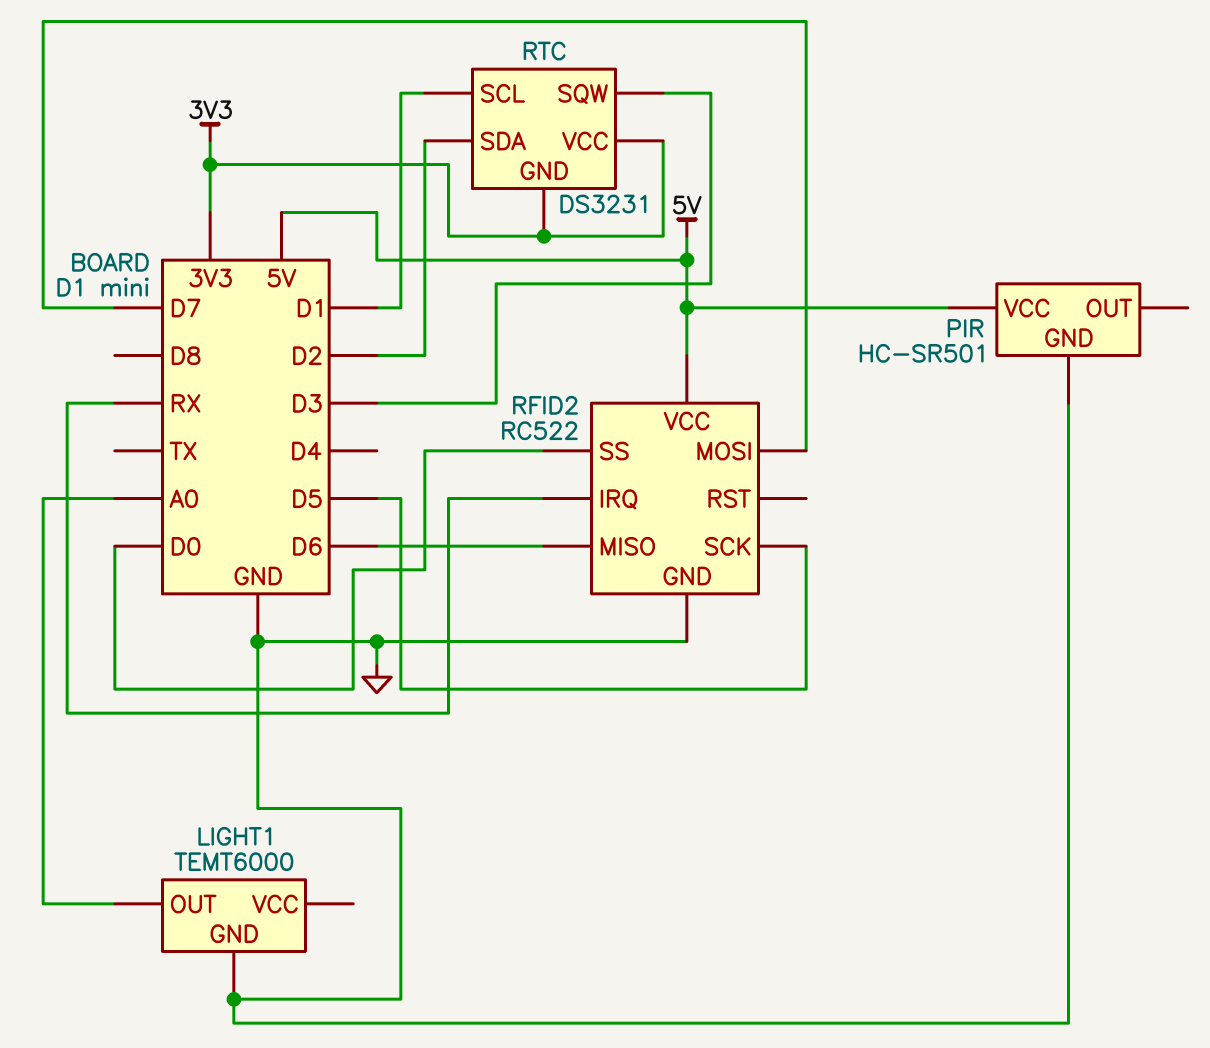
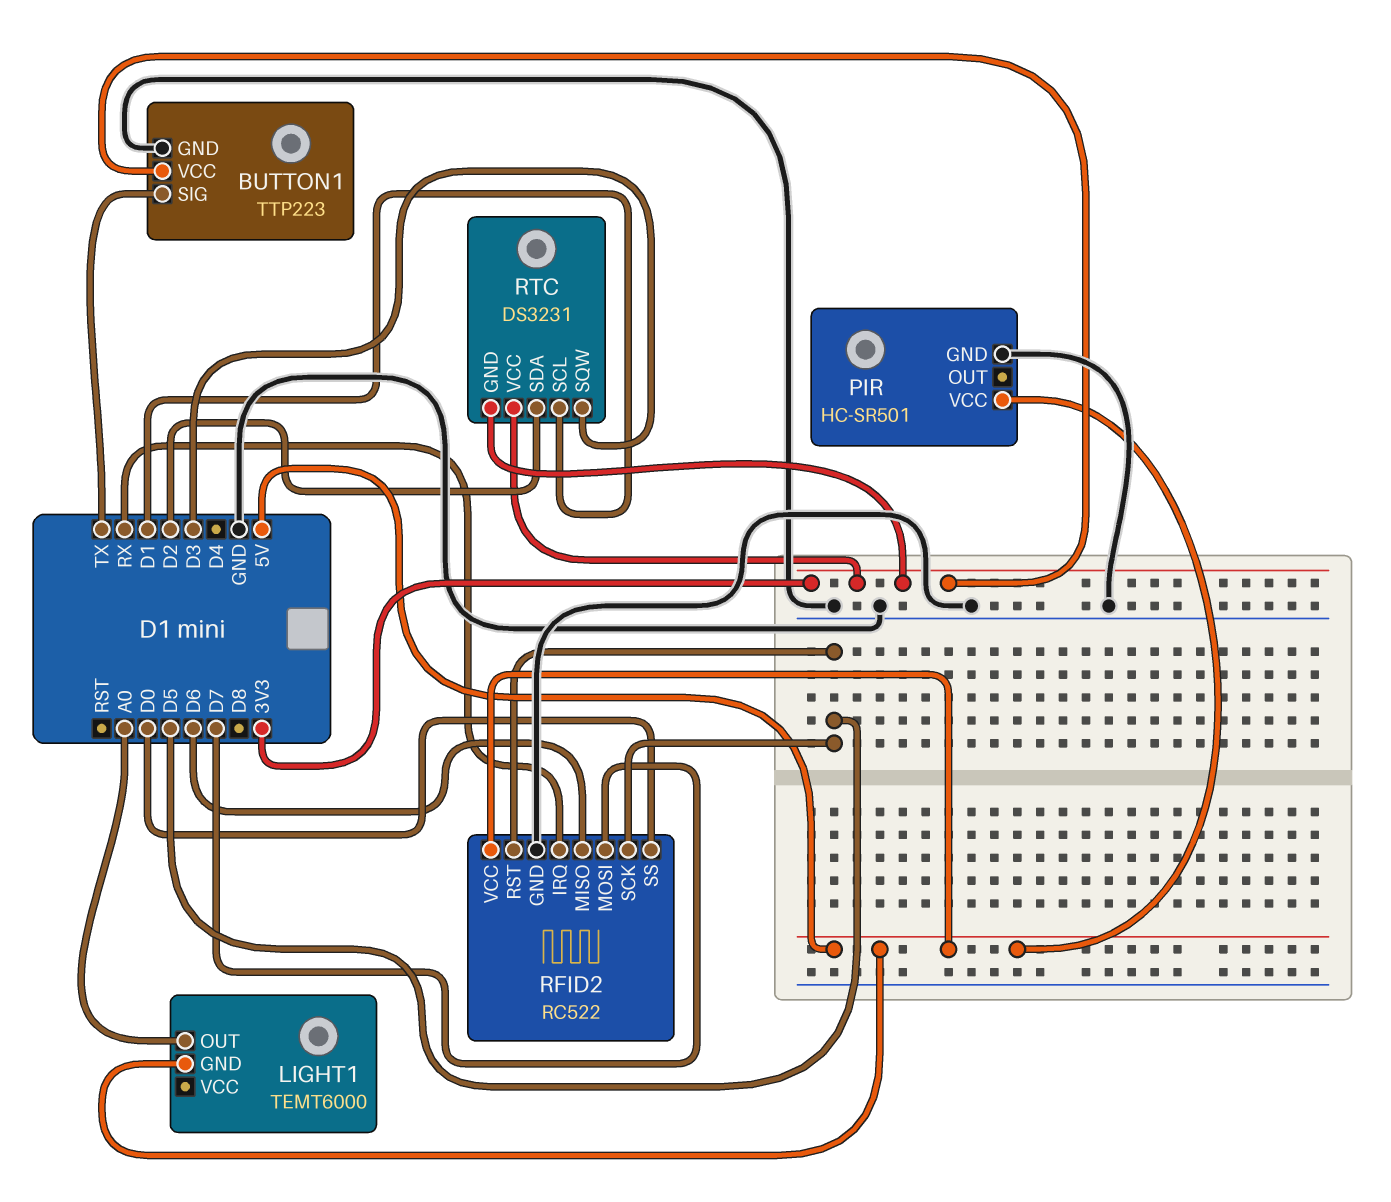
BUTTON1: none -> TTP223
BUTTON1 pin GND: none -> GND
BUTTON1 pin SIG: none -> TX
BUTTON1 pin VCC: none -> 3V3
LIGHT1 pin GND: GND -> 5V
RFID2 pin RST: none -> D5

